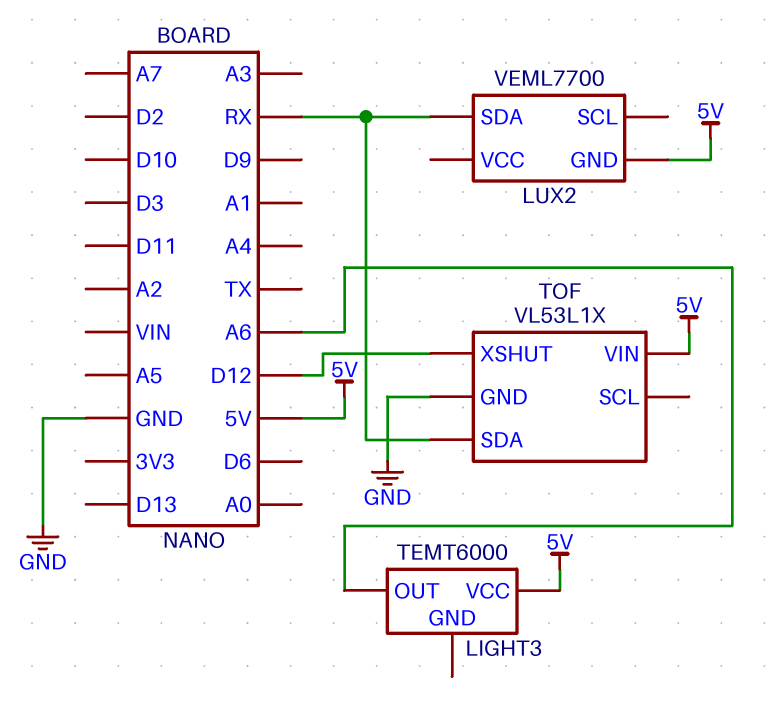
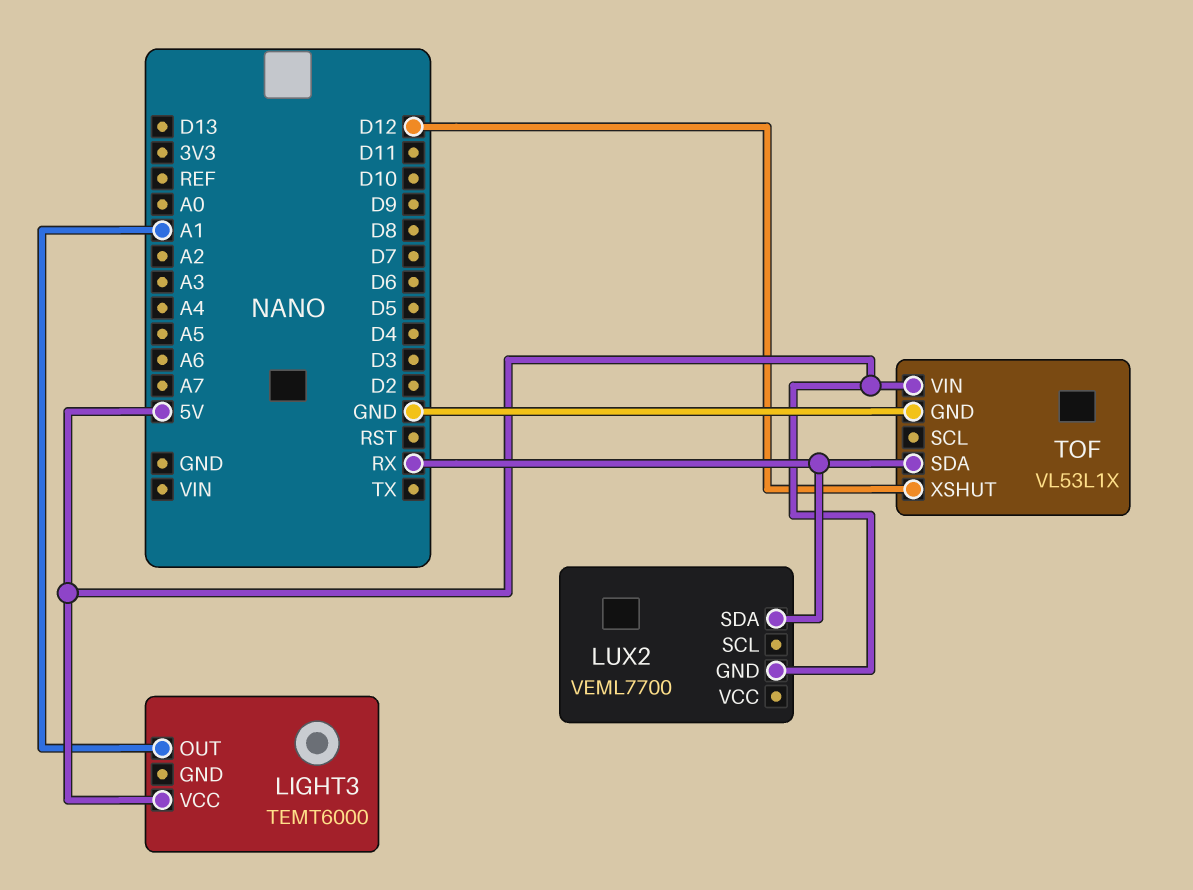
LIGHT3 pin OUT: A6 -> A1

